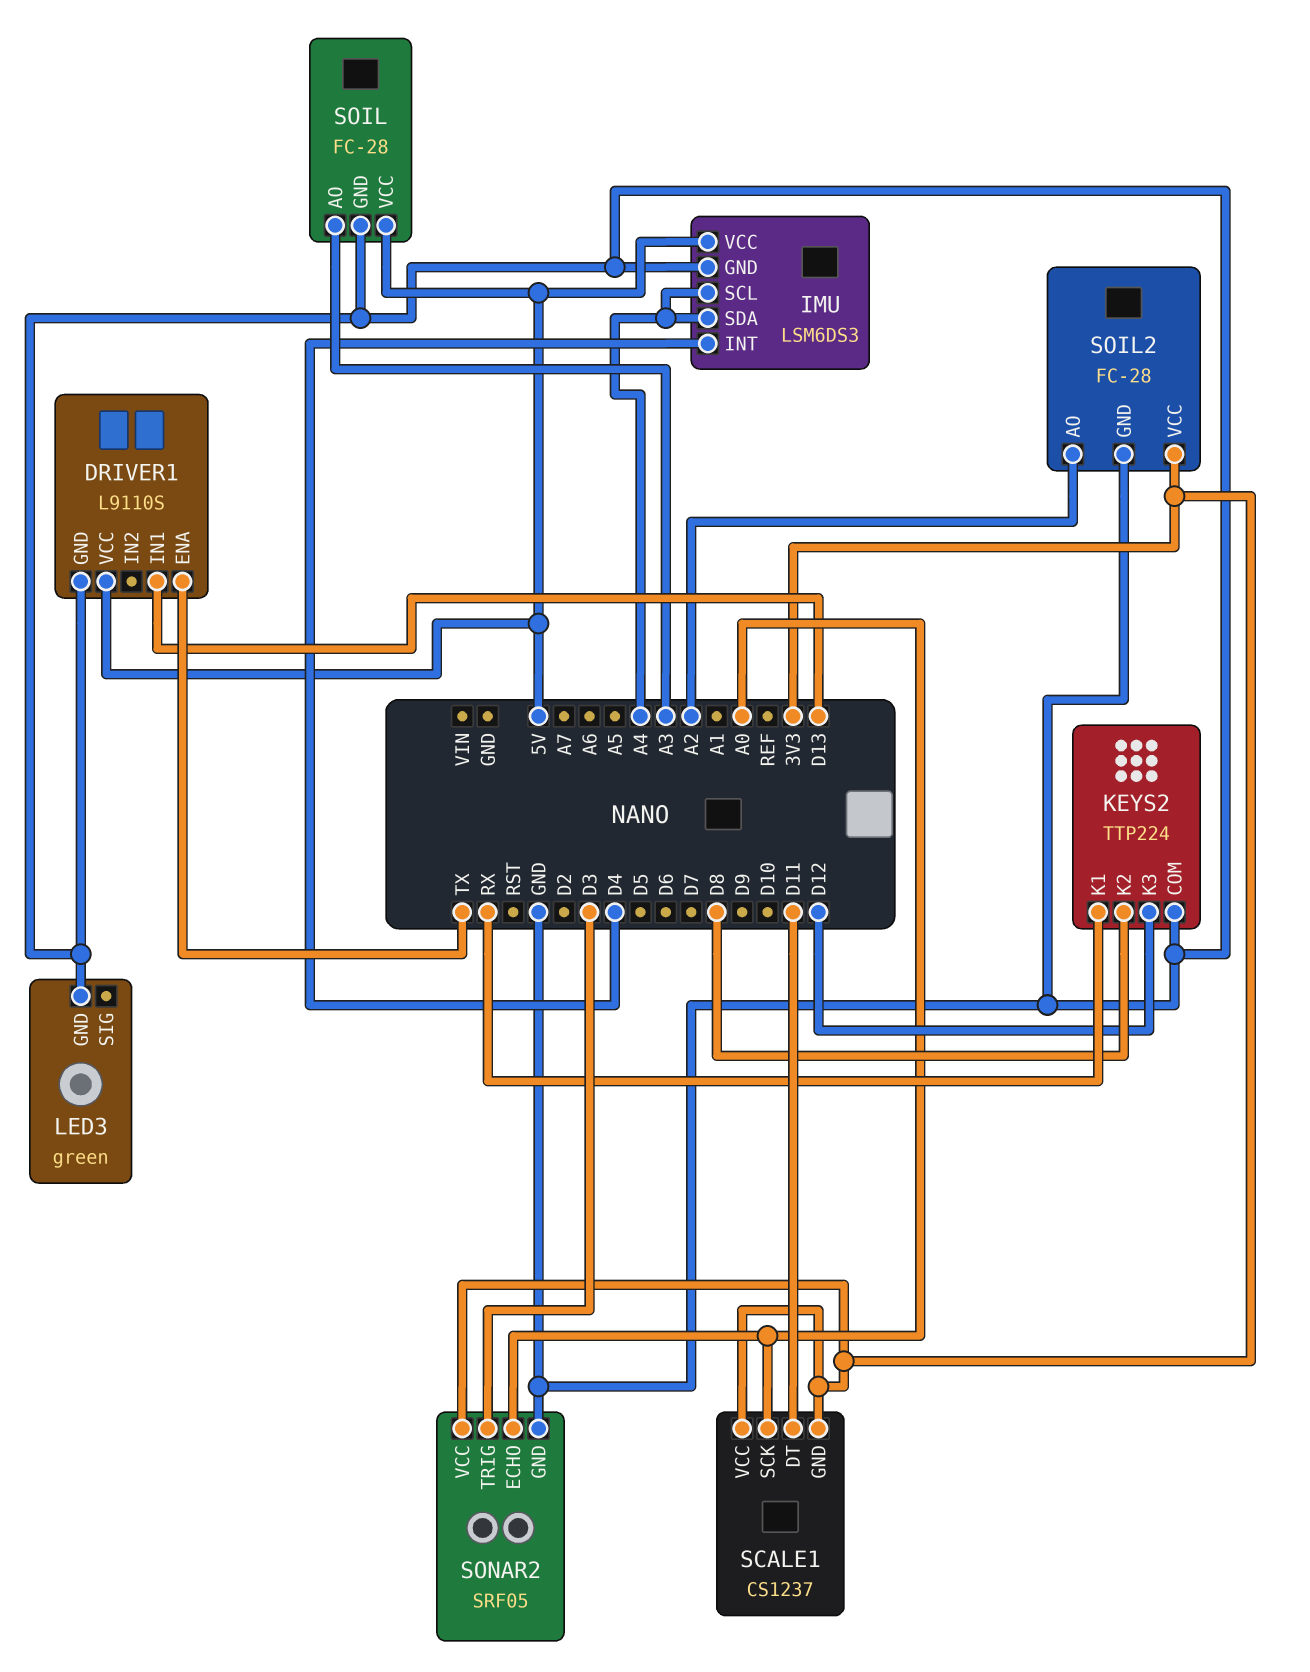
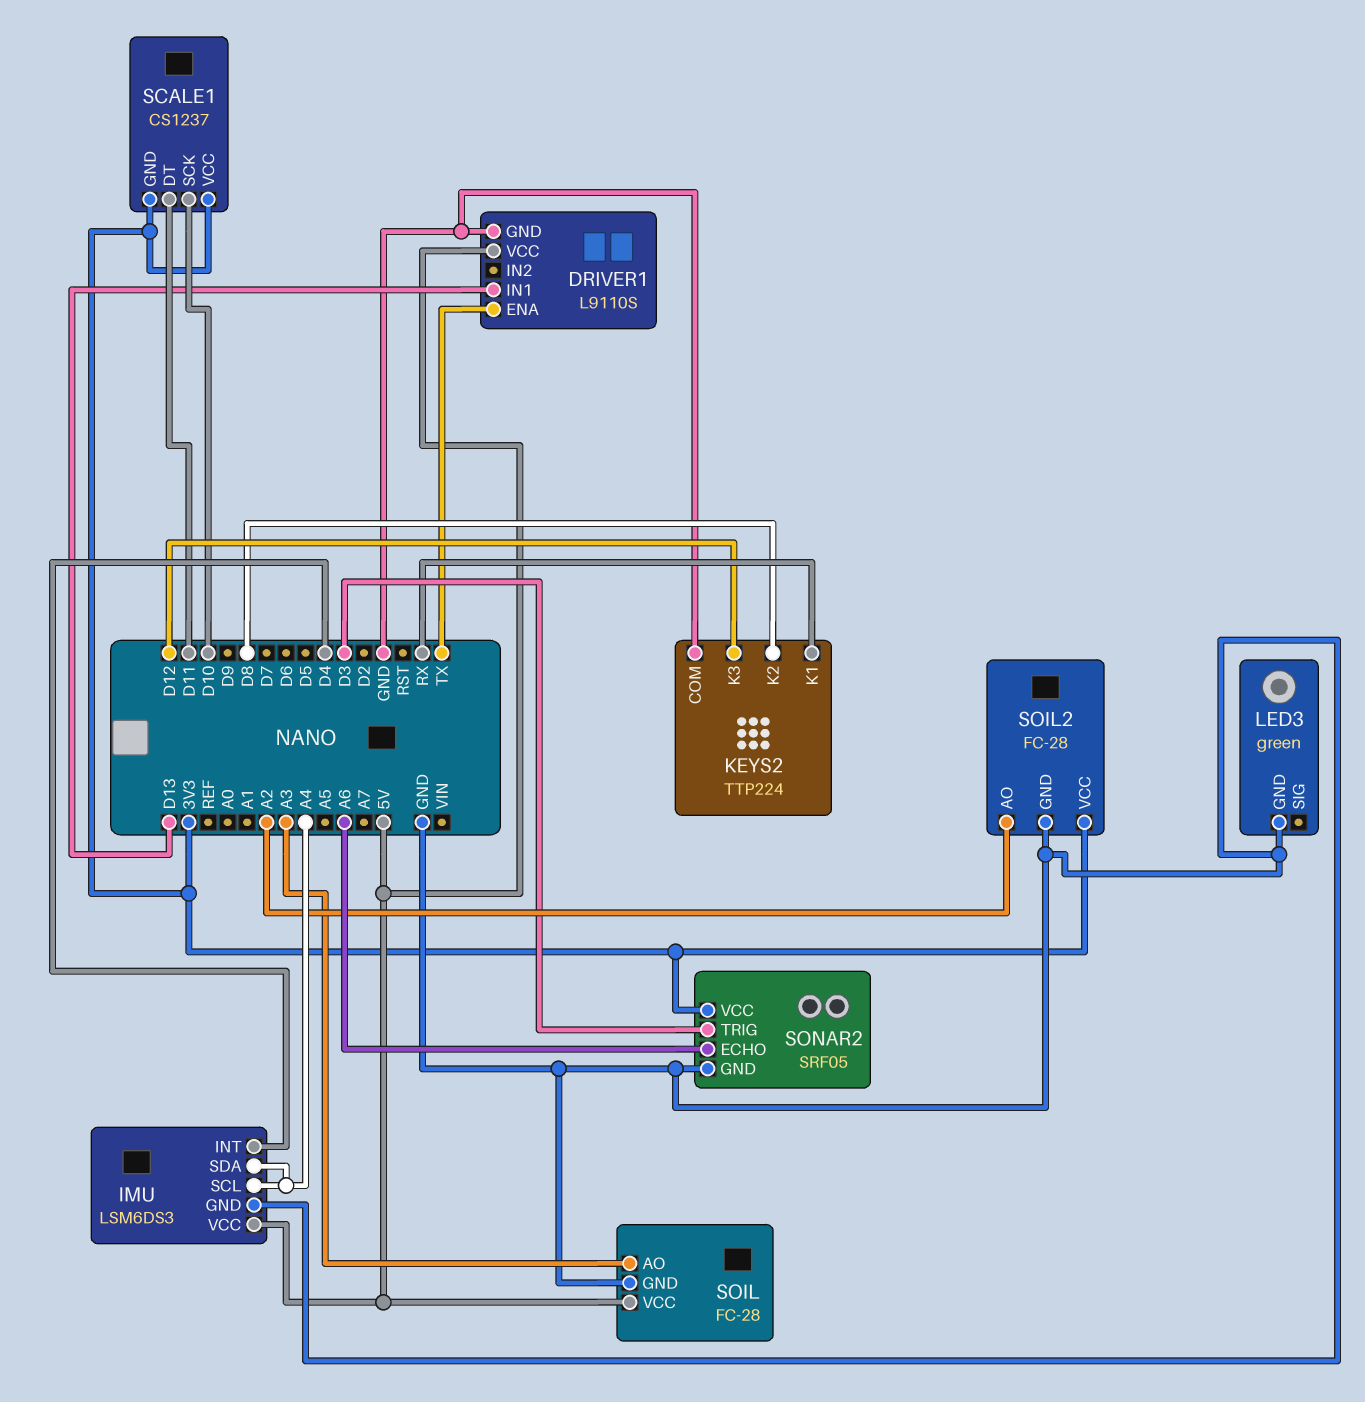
SCALE1 pin SCK: A0 -> D10
SONAR2 pin ECHO: A0 -> A6

